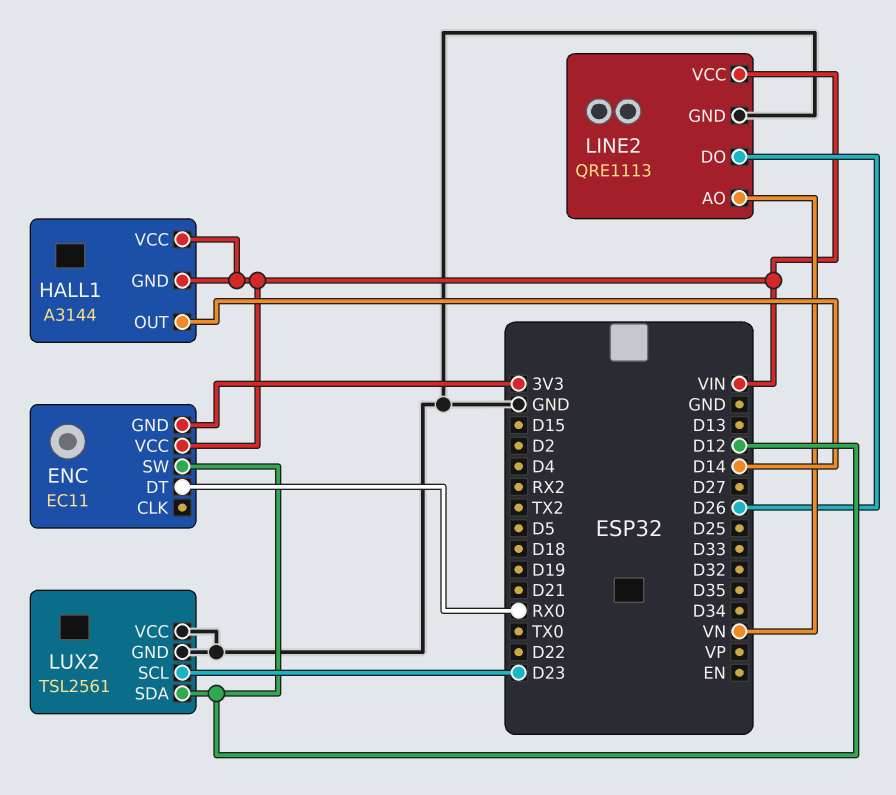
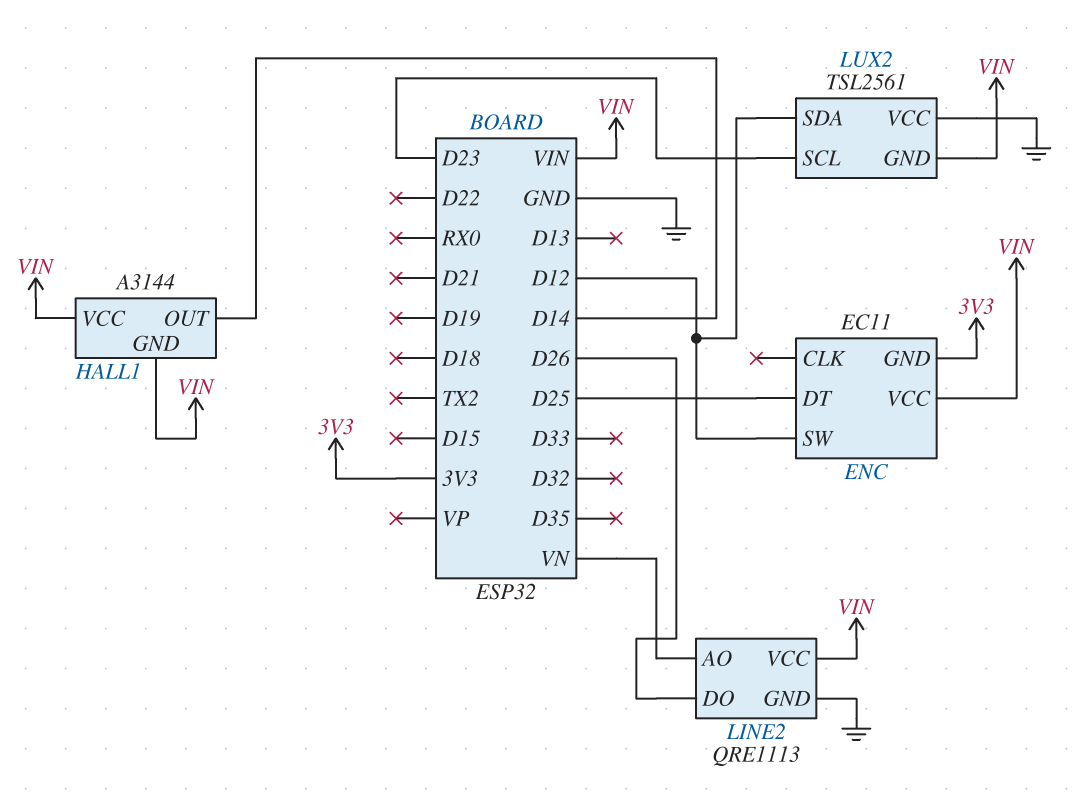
ENC pin DT: RX0 -> D25
LUX2 pin GND: GND -> VIN

